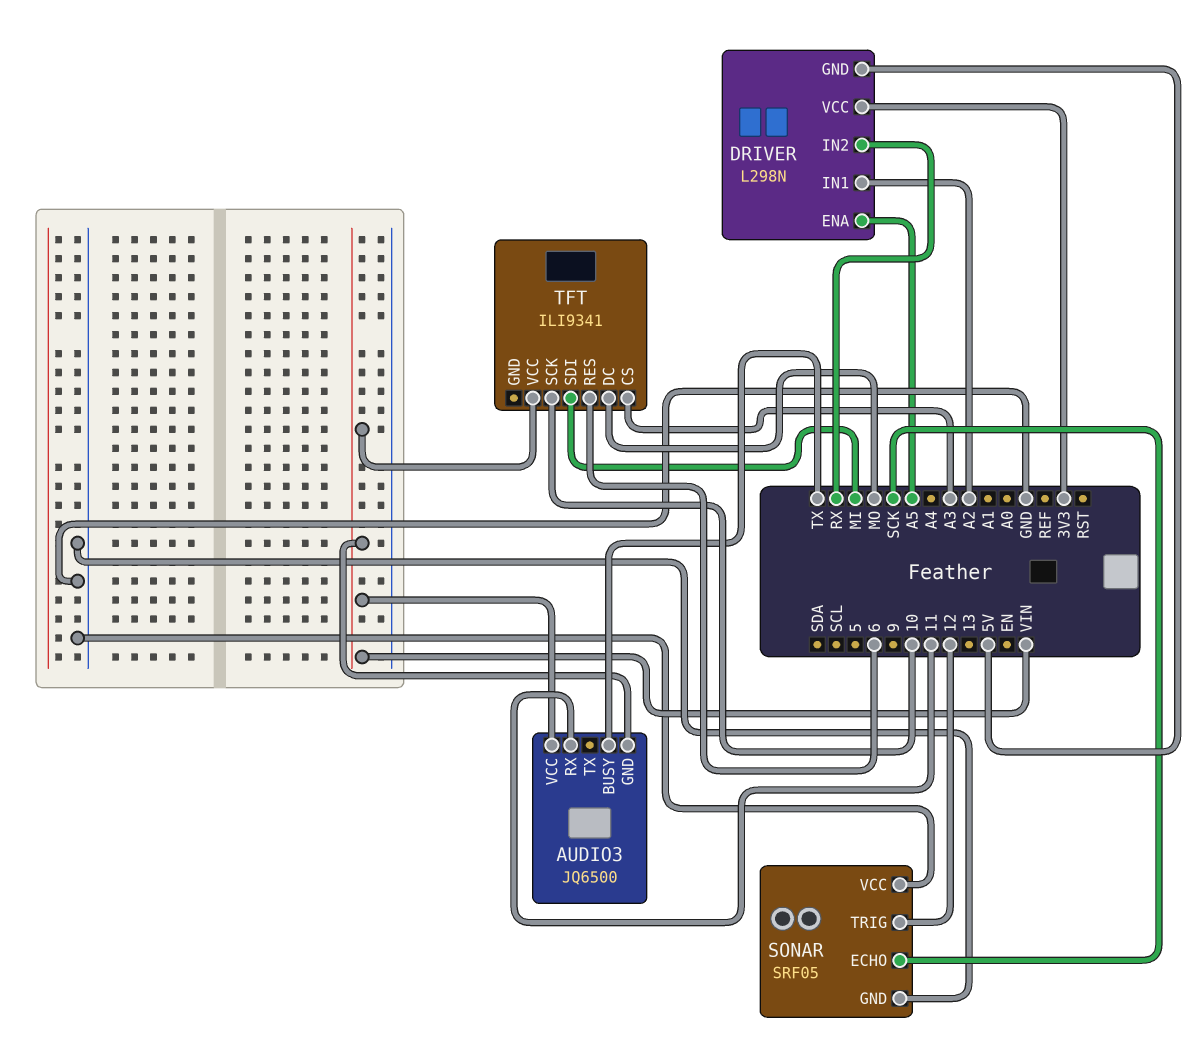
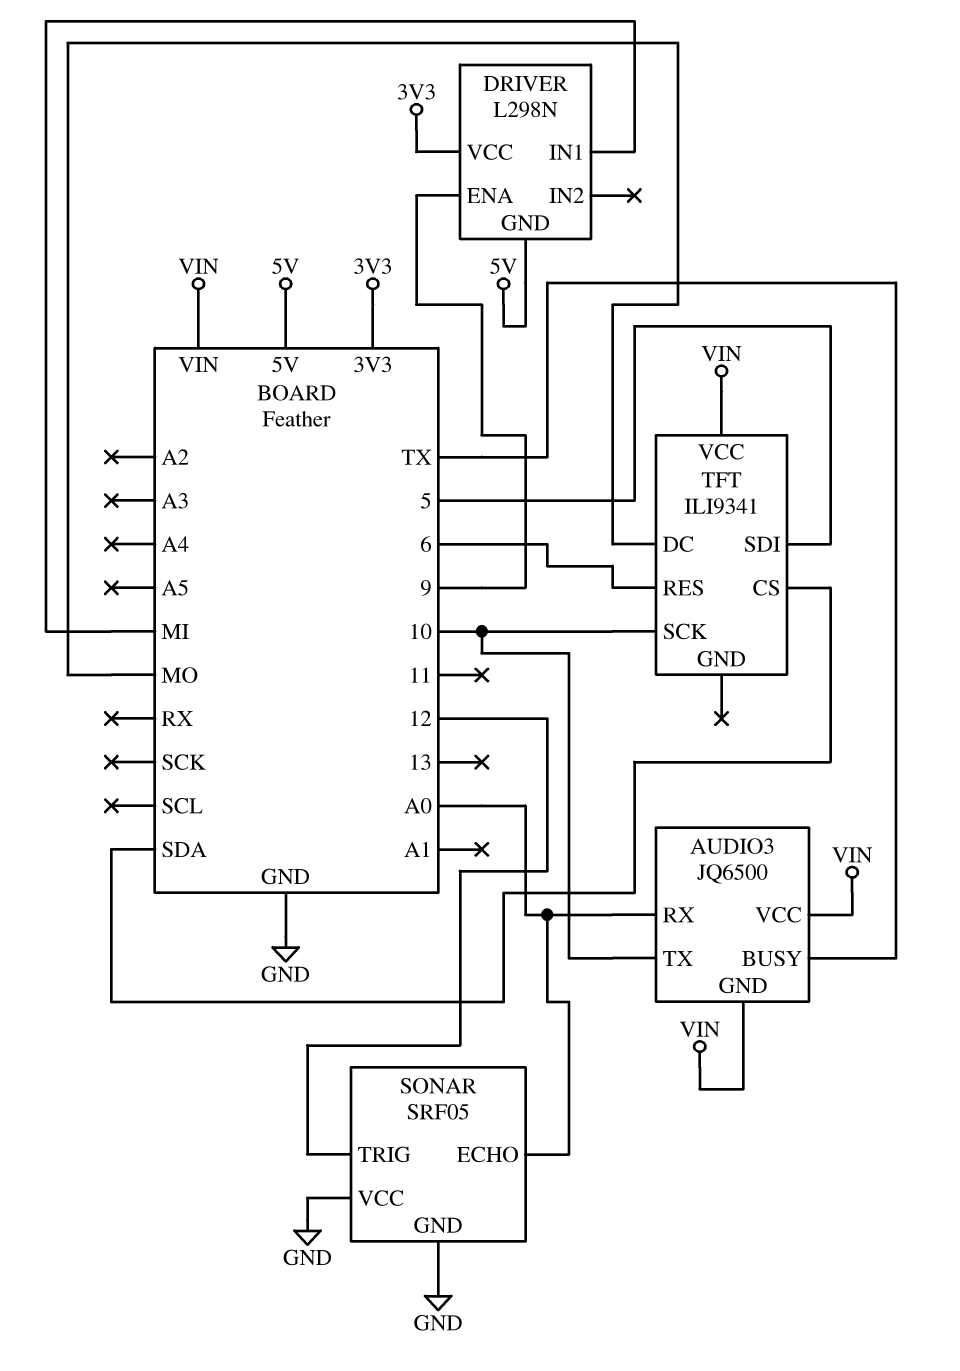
AUDIO3 pin RX: 11 -> A0
AUDIO3 pin TX: none -> 10
DRIVER pin ENA: A5 -> 9
DRIVER pin IN1: A2 -> MI
DRIVER pin IN2: RX -> none
SONAR pin ECHO: SCK -> A0
TFT pin CS: A3 -> SDA
TFT pin SDI: MI -> 5

